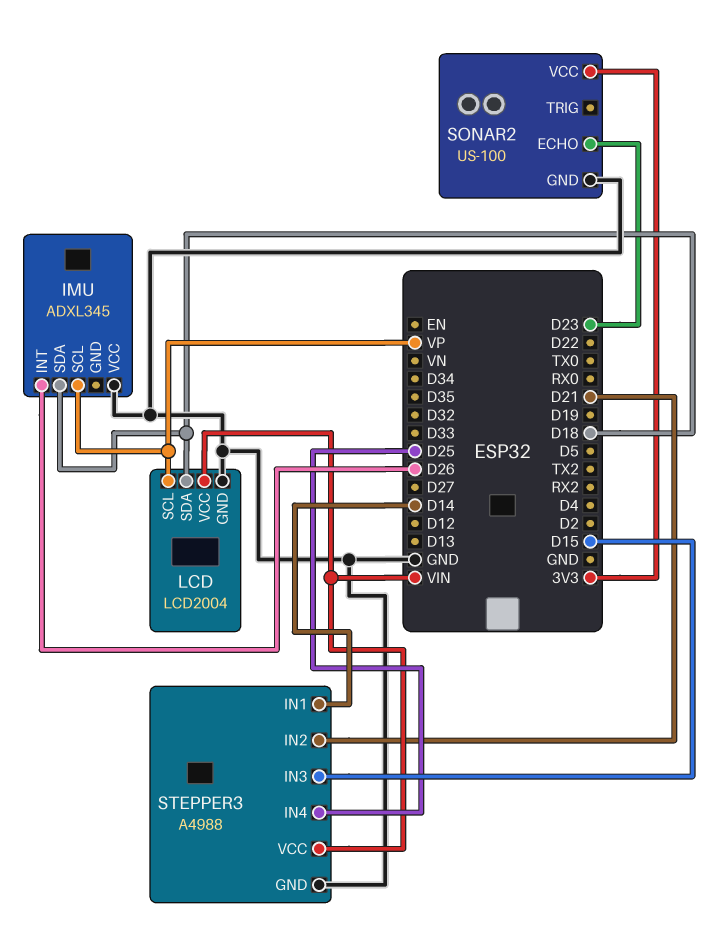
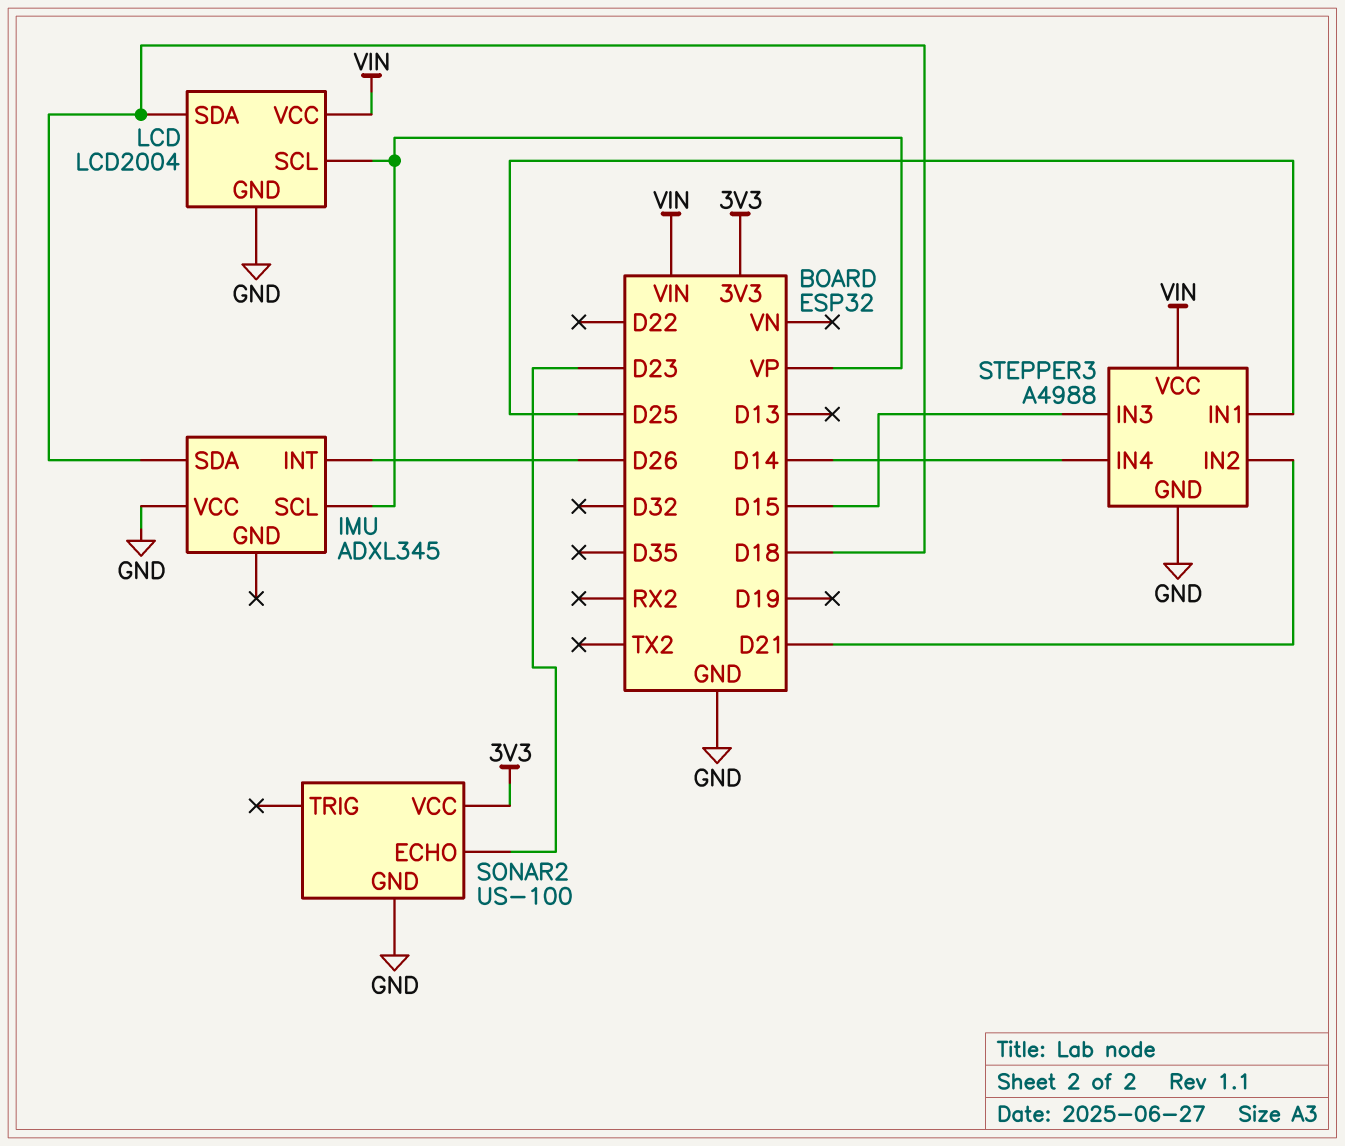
STEPPER3 pin IN1: D14 -> D25
STEPPER3 pin IN4: D25 -> D14

